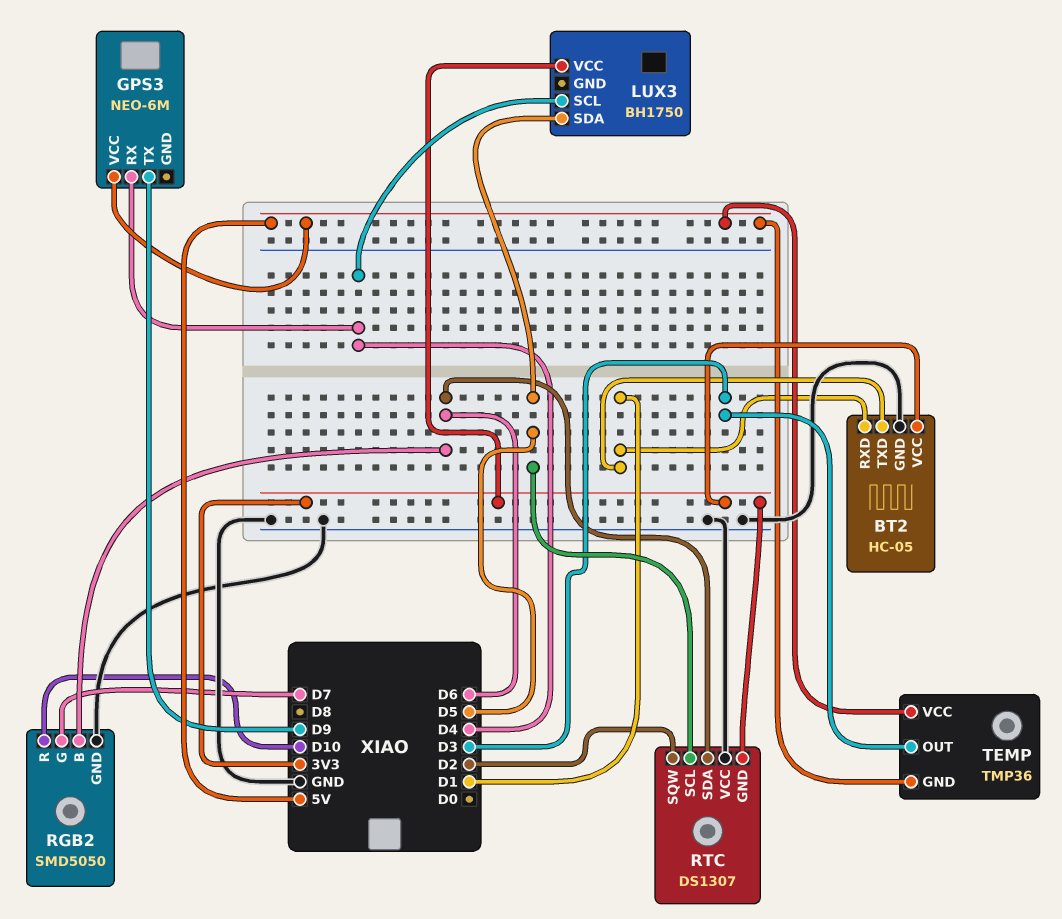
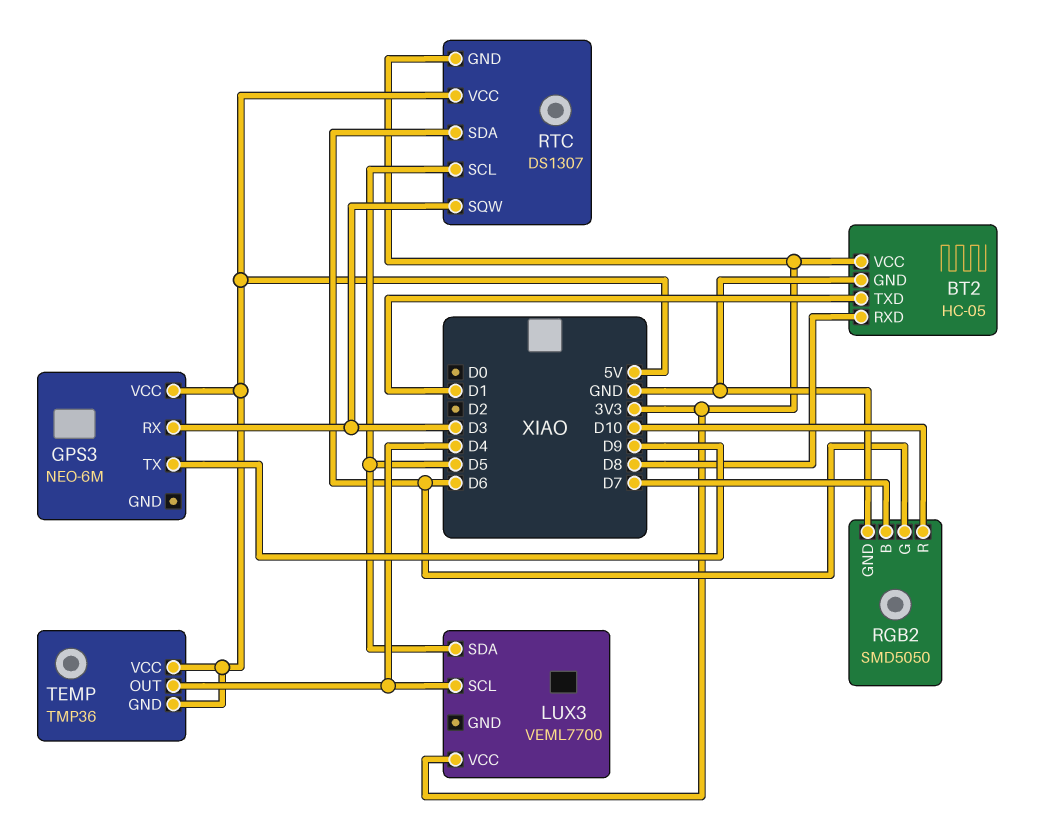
BT2 pin RXD: D1 -> D8
GPS3 pin RX: D4 -> D3
LUX3: BH1750 -> VEML7700
RGB2 pin B: D6 -> D7
RGB2 pin G: D7 -> D6
RTC pin SQW: D2 -> D3
RTC pin VCC: GND -> 5V
TEMP pin OUT: D3 -> D4

